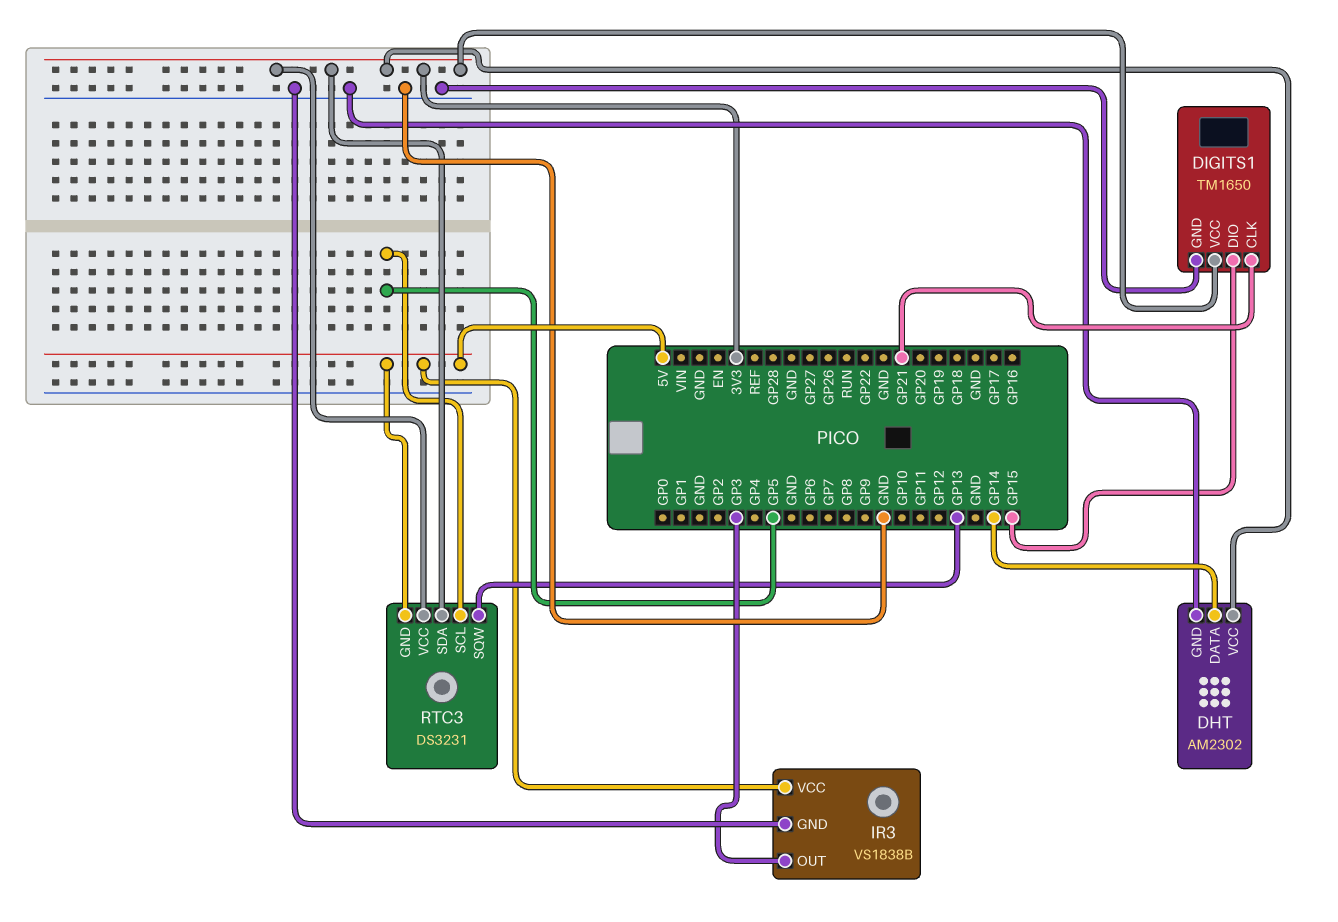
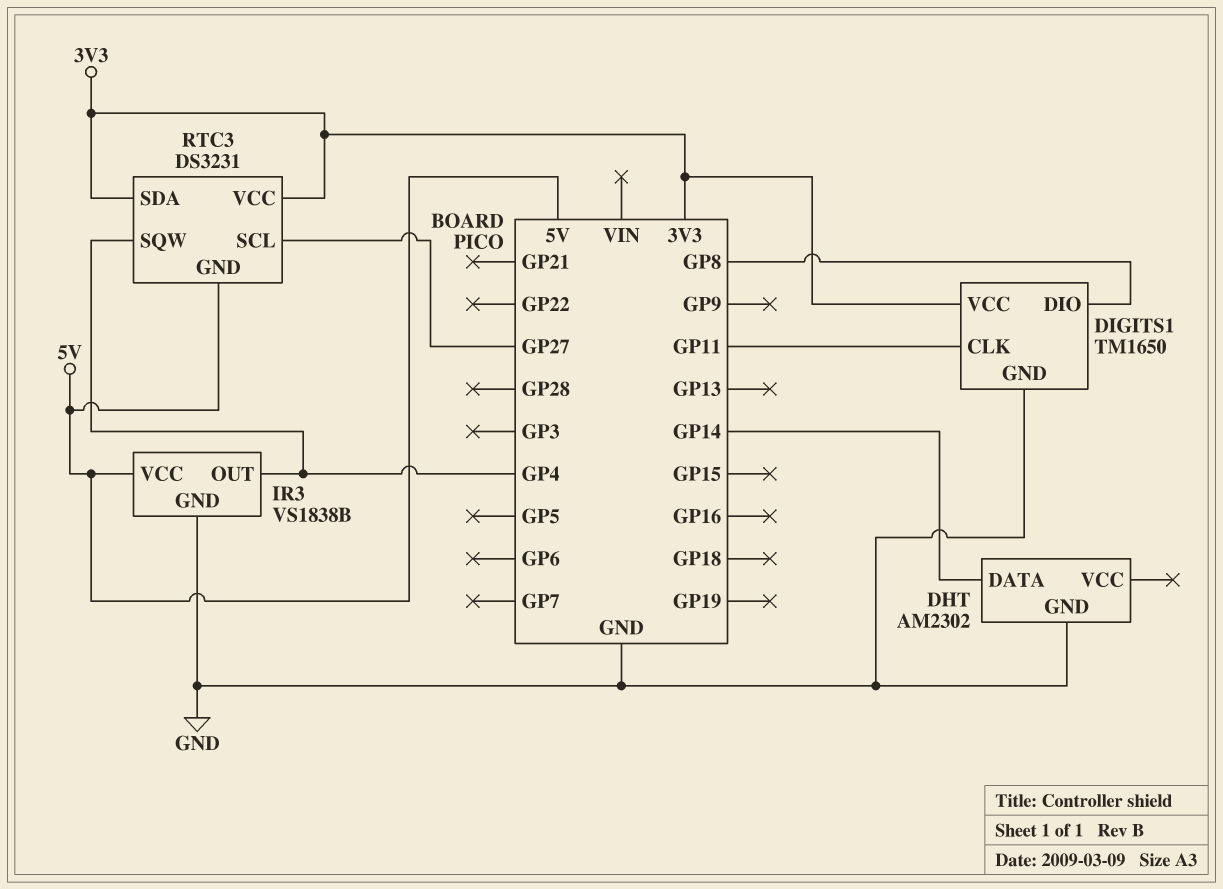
DHT pin VCC: 3V3 -> none
DIGITS1 pin CLK: GP21 -> GP11
DIGITS1 pin DIO: GP15 -> GP8
IR3 pin OUT: GP3 -> GP4
RTC3 pin SCL: GP5 -> GP27
RTC3 pin SQW: GP13 -> GP4

